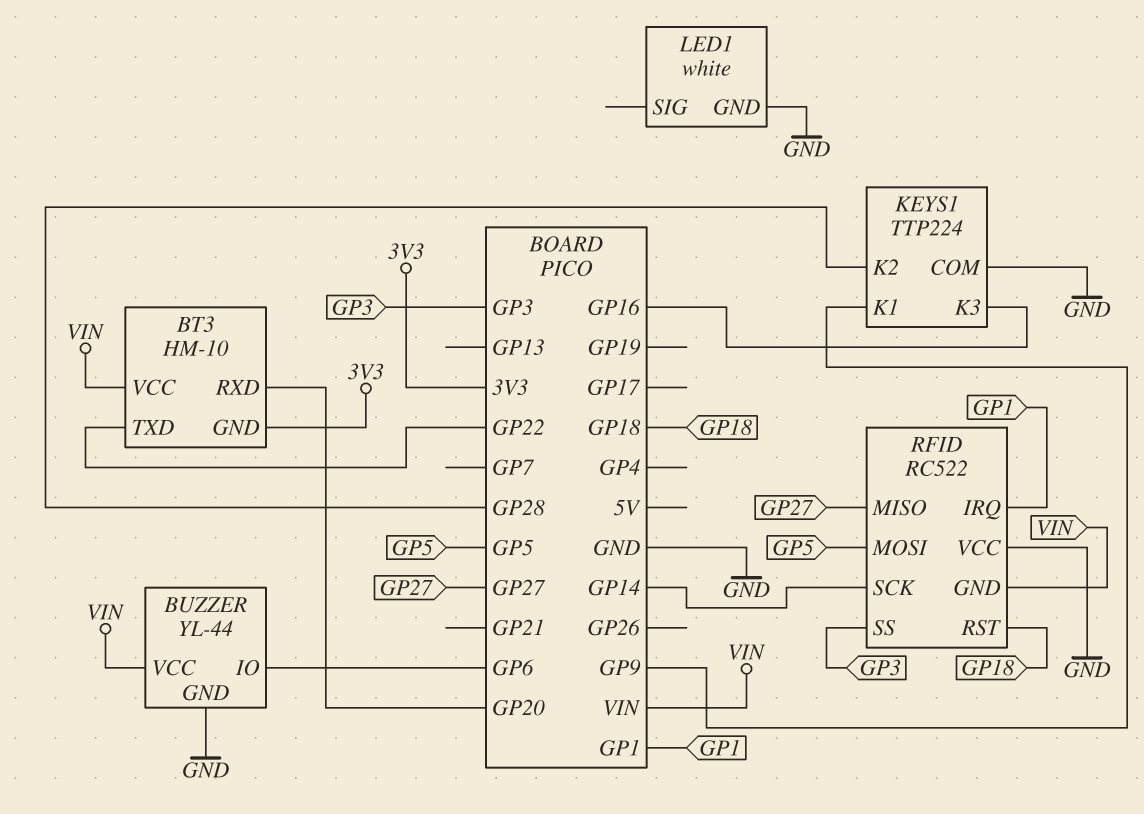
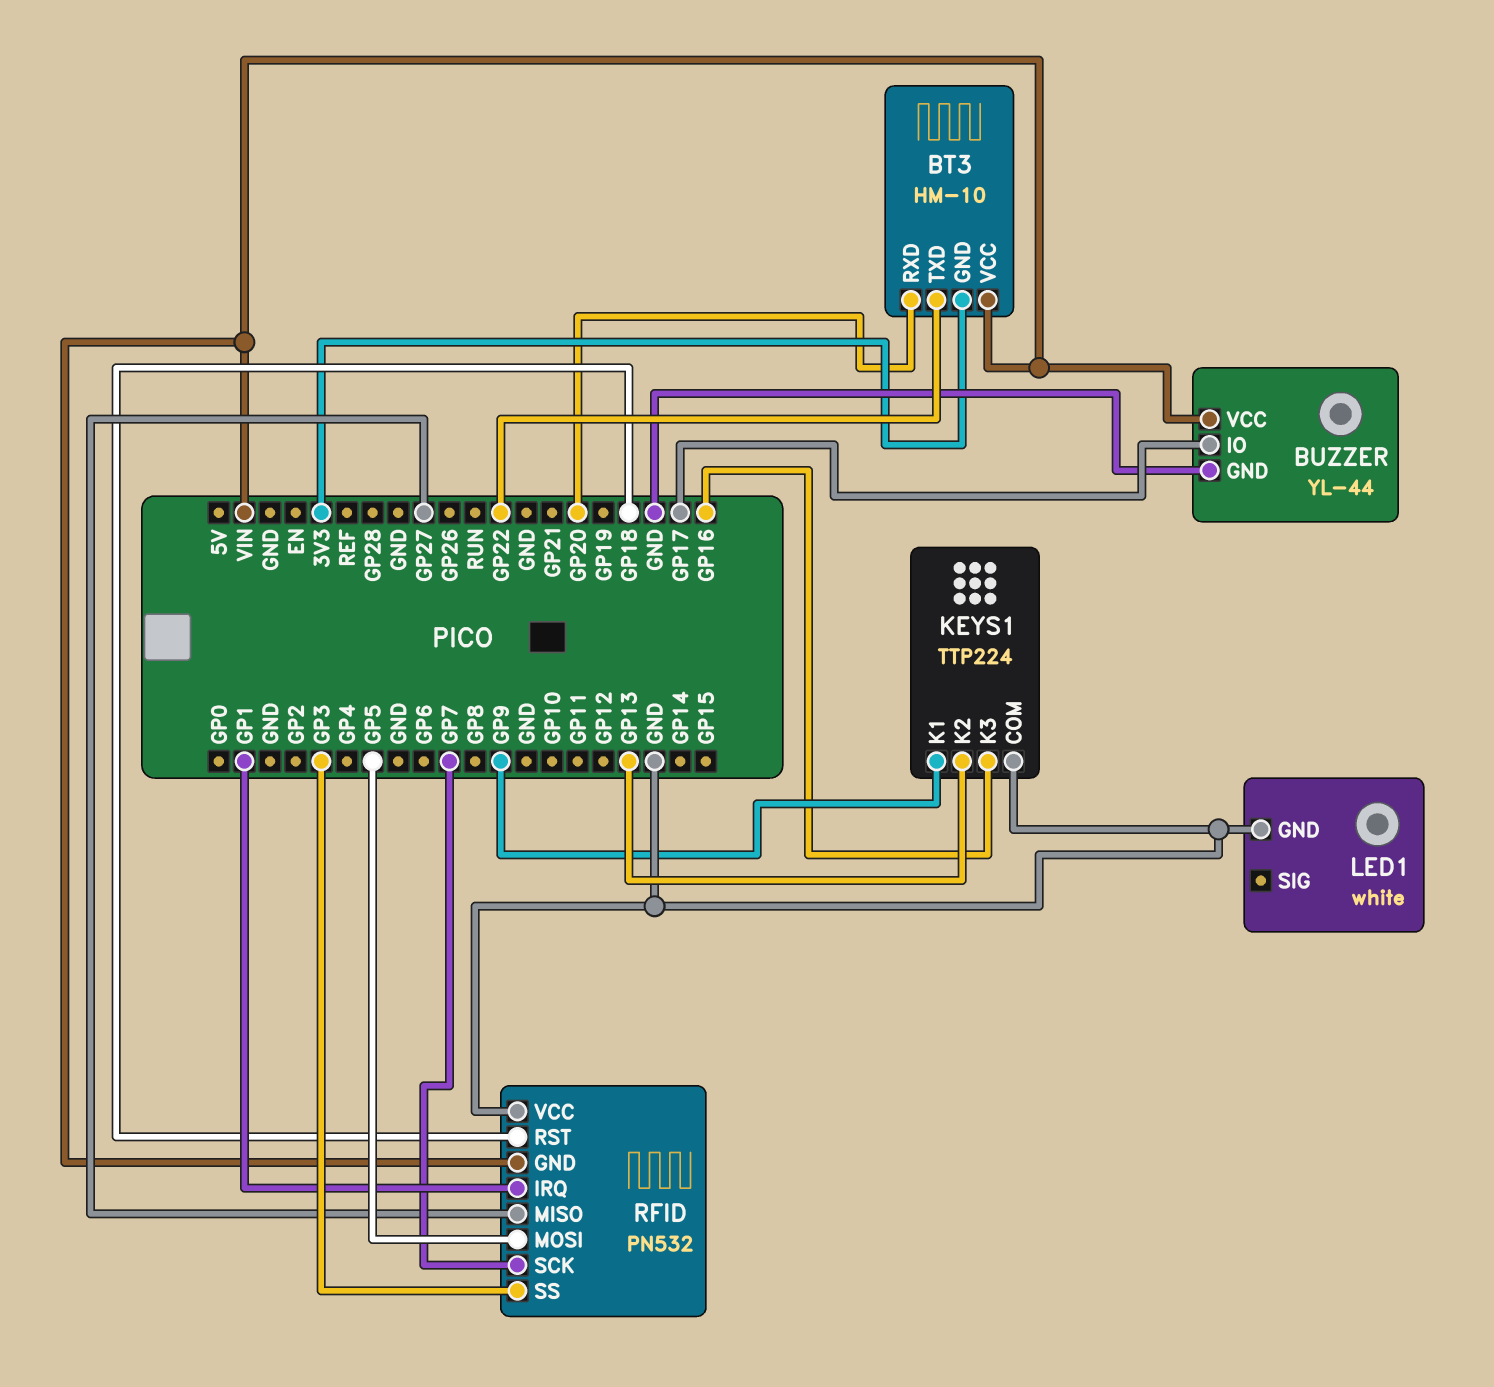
BUZZER pin IO: GP6 -> GP17
KEYS1 pin K2: GP28 -> GP13
RFID: RC522 -> PN532
RFID pin SCK: GP14 -> GP7

